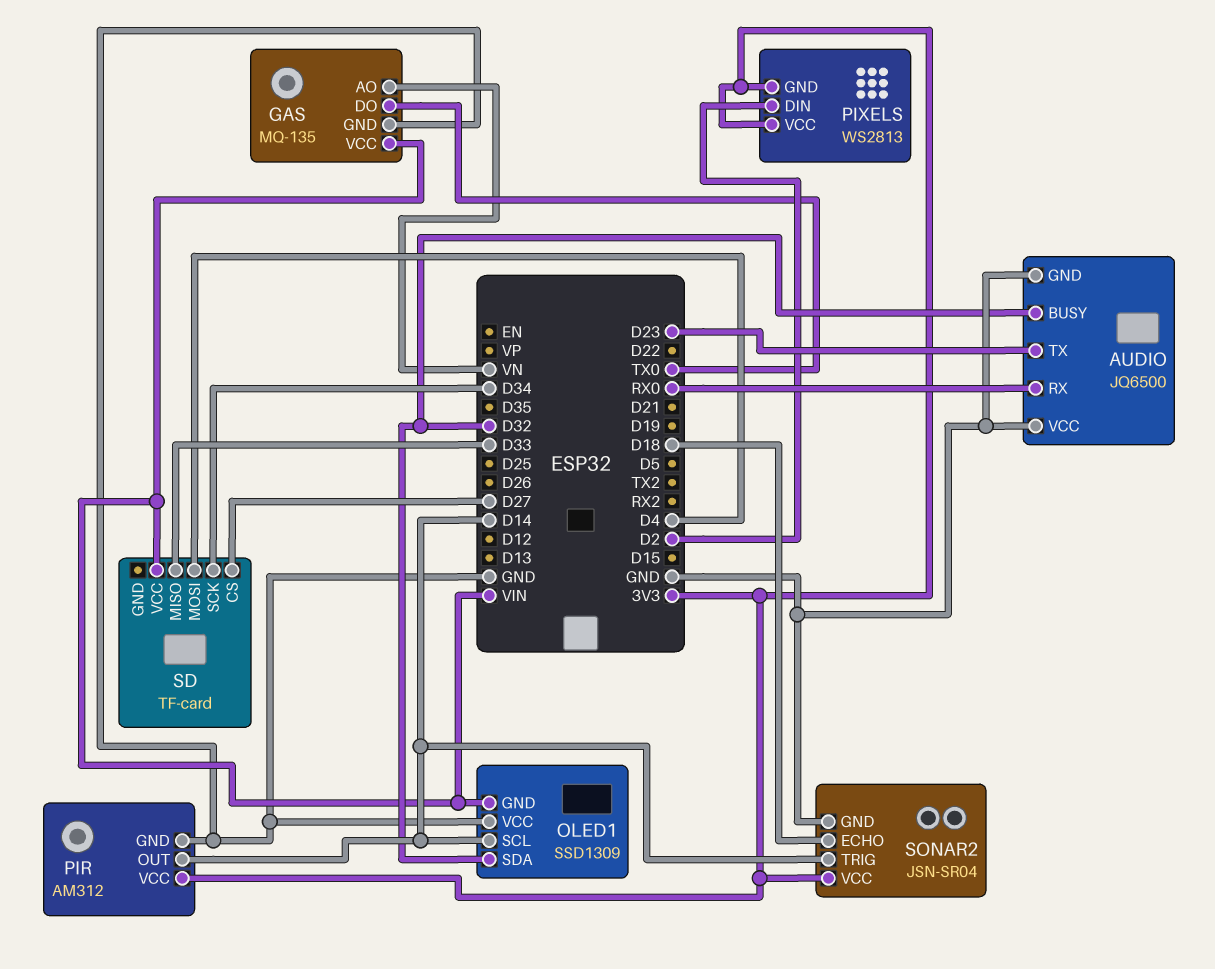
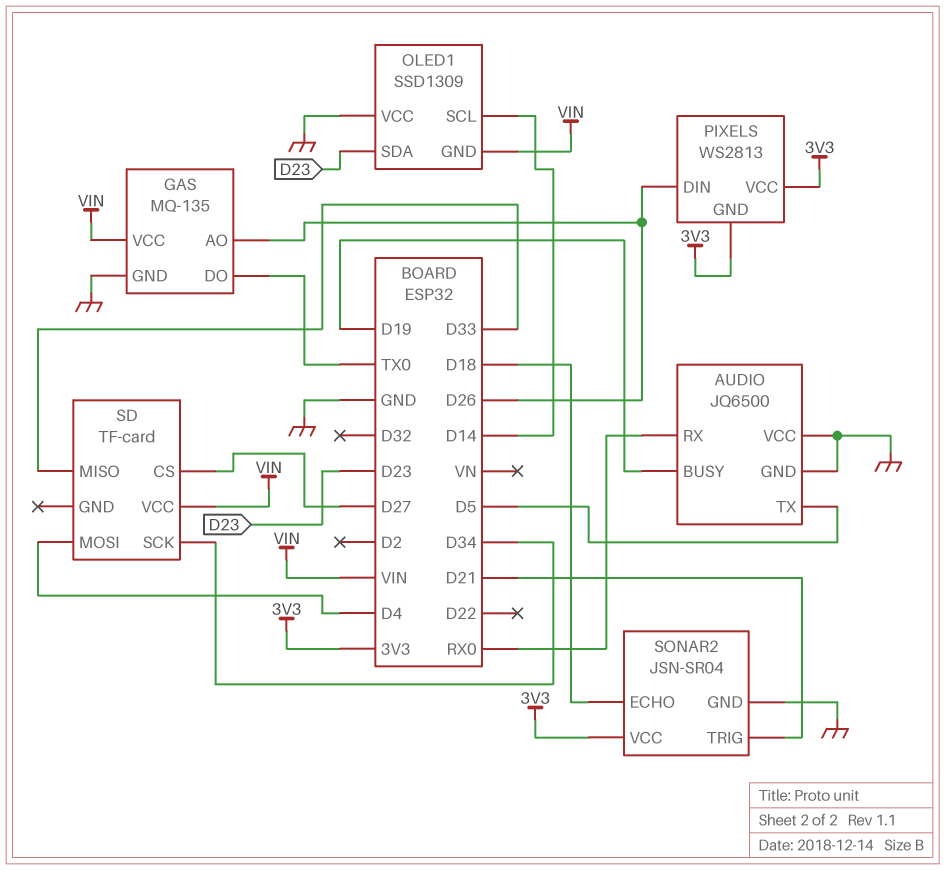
AUDIO pin BUSY: D32 -> D19
AUDIO pin TX: D23 -> D5
GAS pin AO: VN -> D26
OLED1 pin SDA: D32 -> D23
PIR: AM312 -> none
PIR pin GND: GND -> none
PIR pin OUT: D14 -> none
PIR pin VCC: 3V3 -> none
PIXELS pin DIN: D2 -> D26
SONAR2 pin TRIG: D14 -> D21

